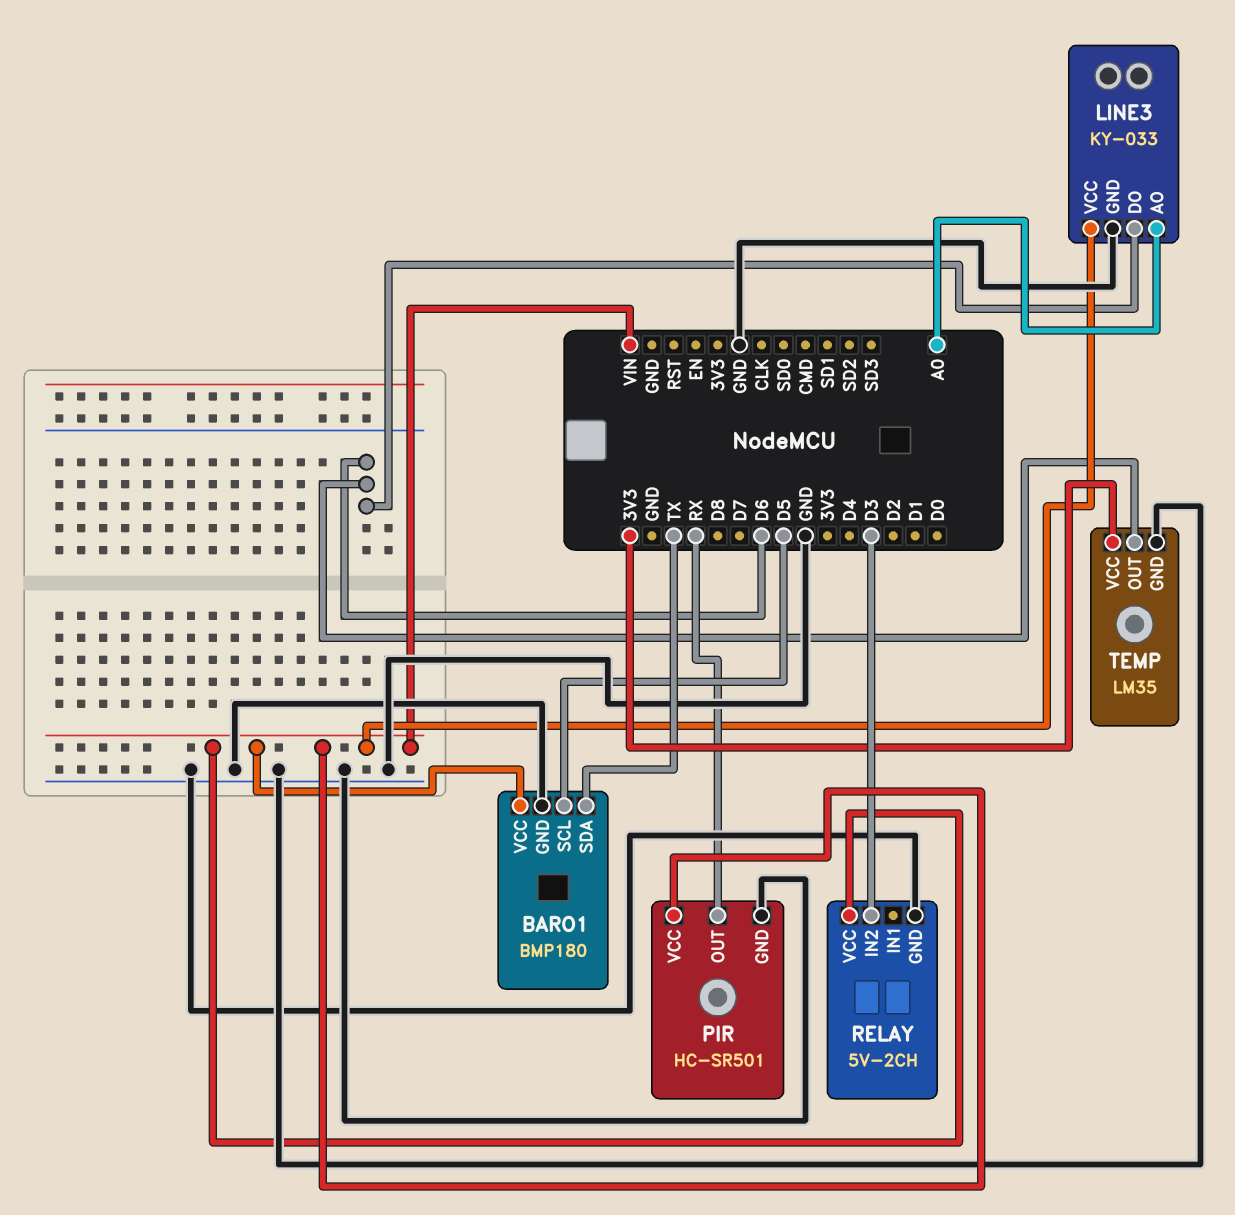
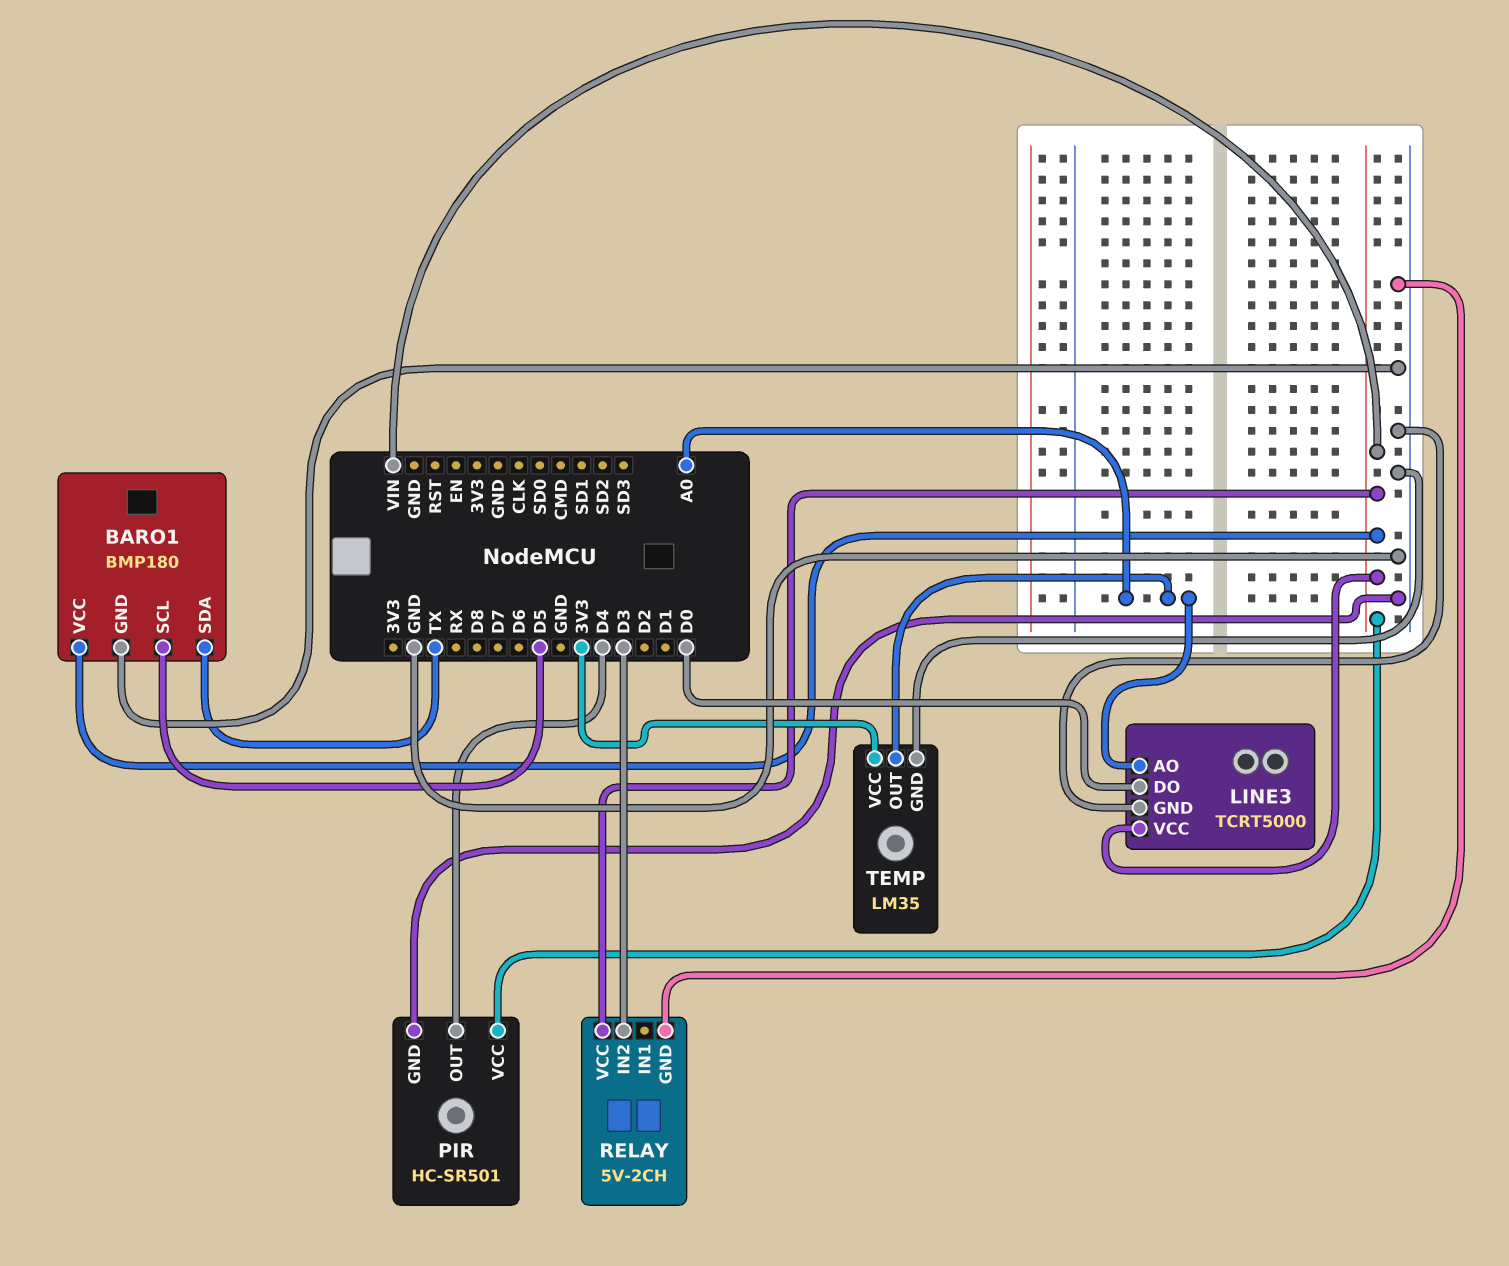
LINE3: KY-033 -> TCRT5000
LINE3 pin DO: D6 -> D0
PIR pin OUT: RX -> D4
TEMP pin OUT: D6 -> A0

